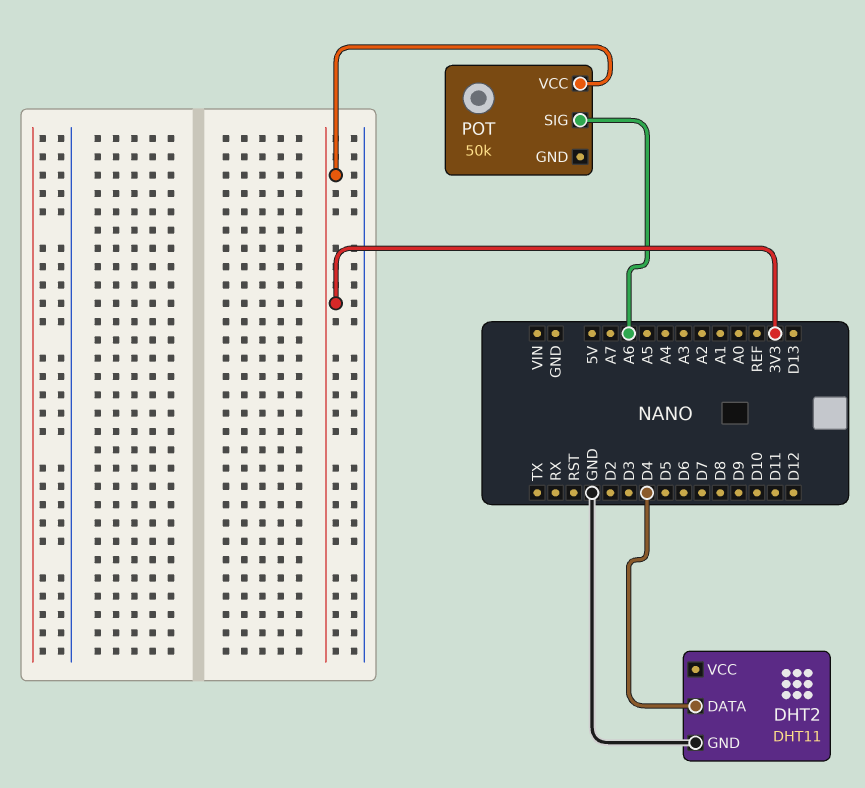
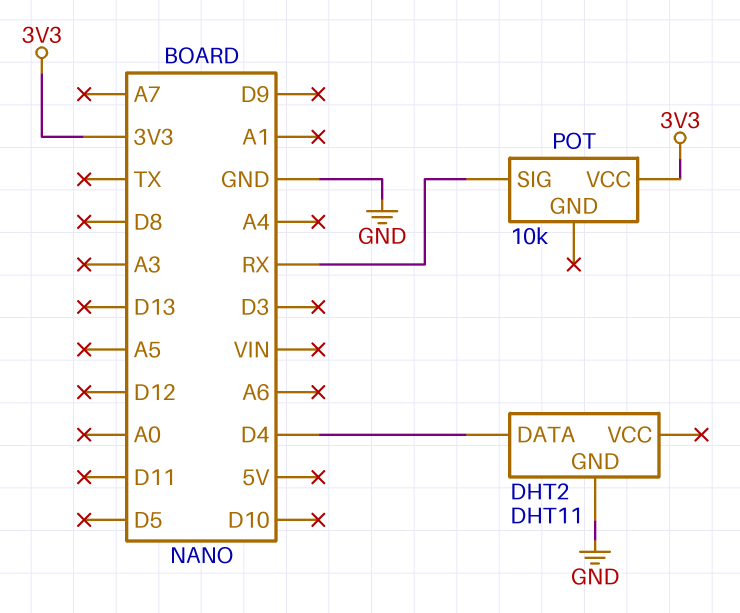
POT: 50k -> 10k
POT pin SIG: A6 -> RX

